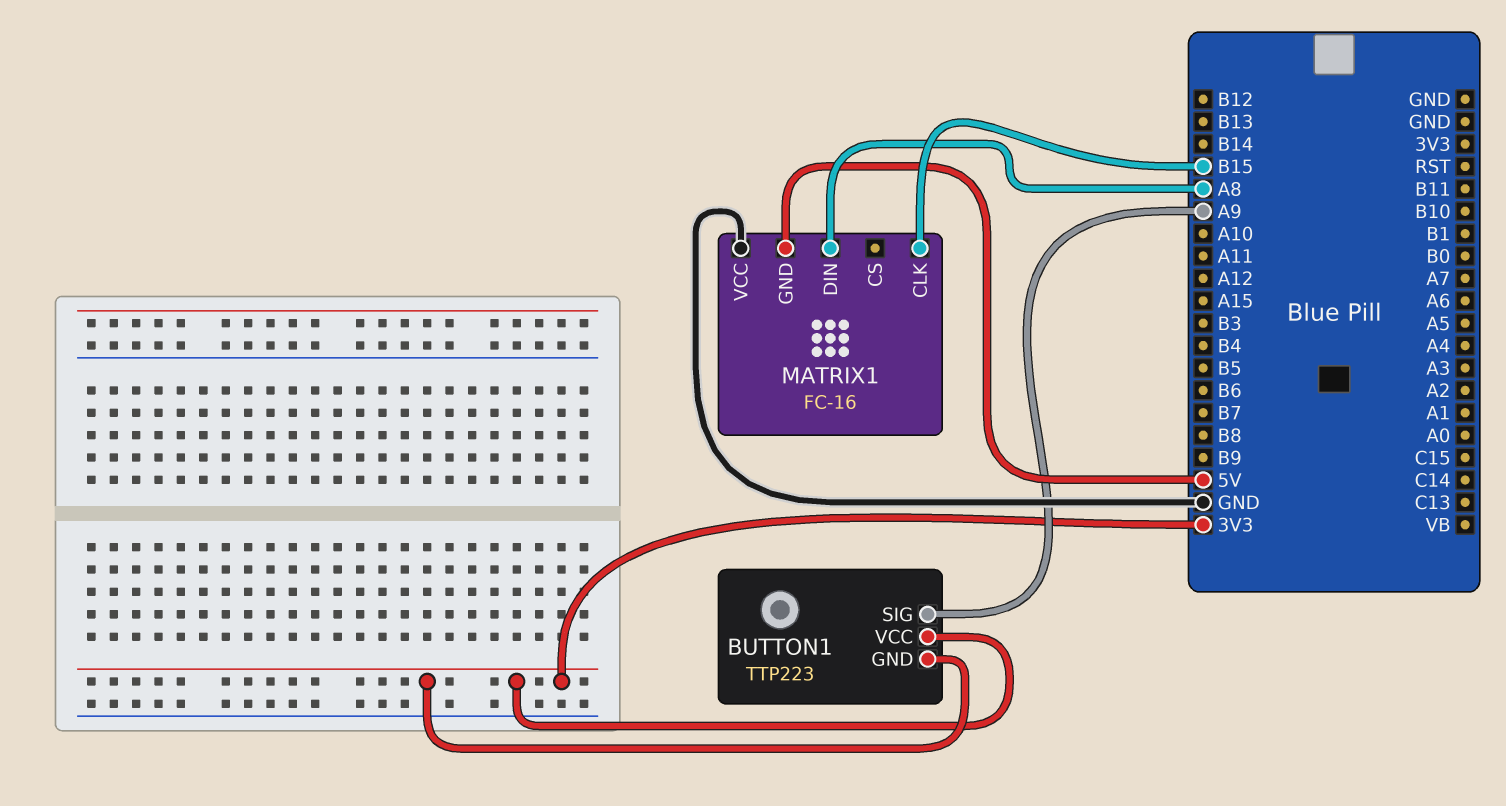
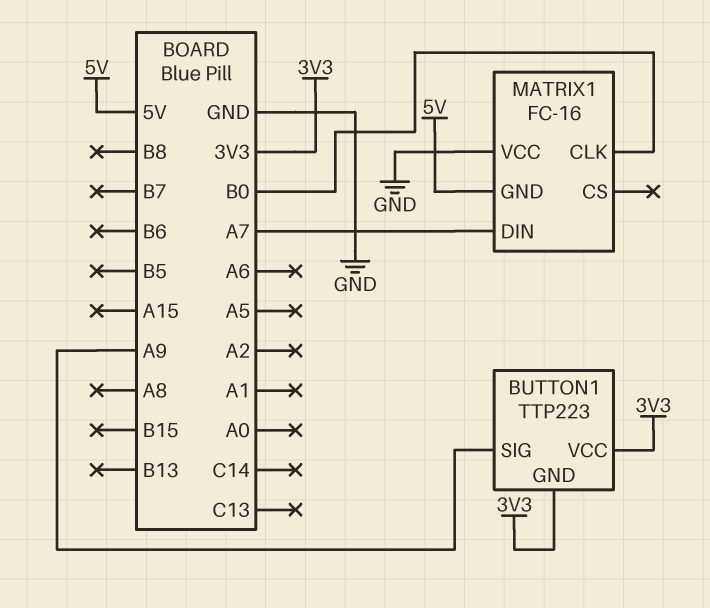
MATRIX1 pin CLK: B15 -> B0
MATRIX1 pin DIN: A8 -> A7

